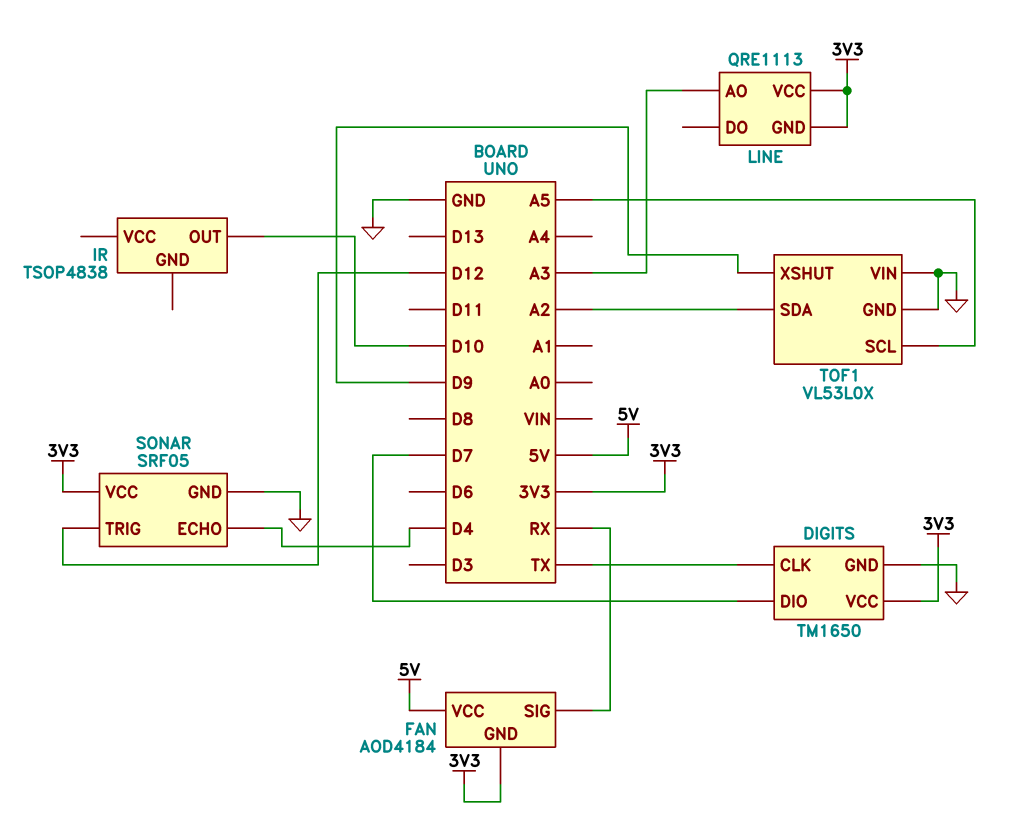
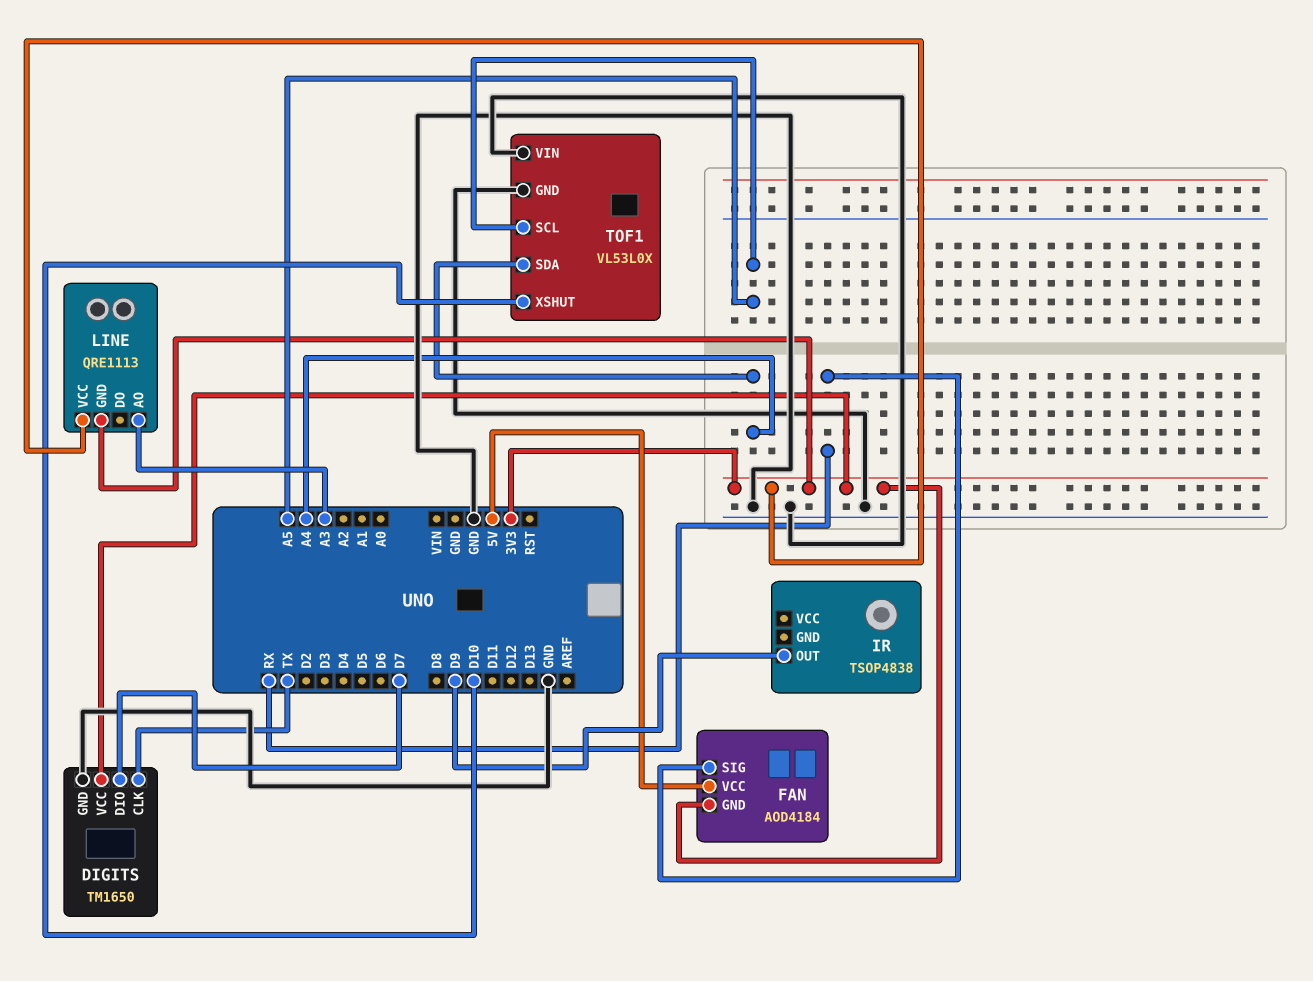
IR pin OUT: D10 -> D9
SONAR: SRF05 -> none
SONAR pin ECHO: D4 -> none
SONAR pin GND: GND -> none
SONAR pin TRIG: D12 -> none
SONAR pin VCC: 3V3 -> none
TOF1 pin SDA: A2 -> A4
TOF1 pin XSHUT: D9 -> D10

